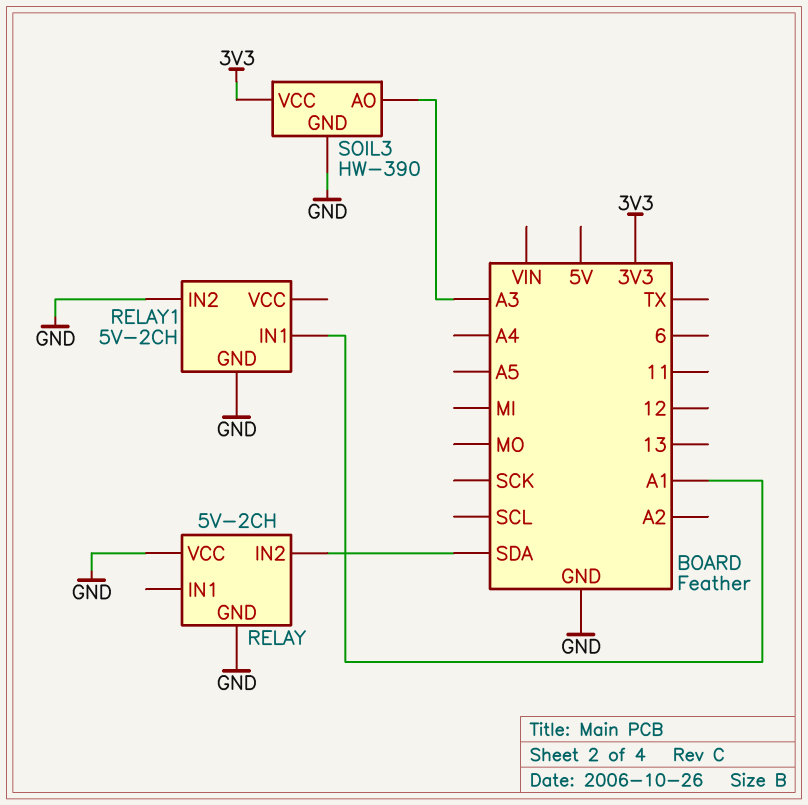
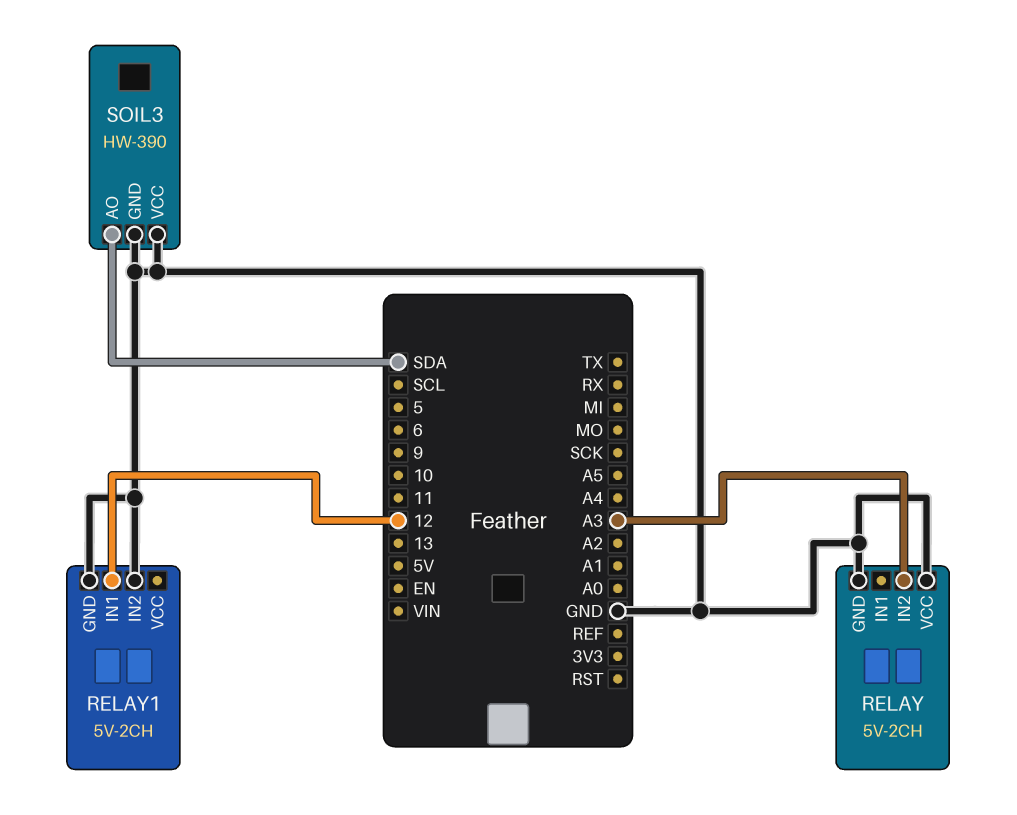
RELAY pin IN2: SDA -> A3
RELAY1 pin IN1: A1 -> 12
SOIL3 pin AO: A3 -> SDA
SOIL3 pin VCC: 3V3 -> GND

